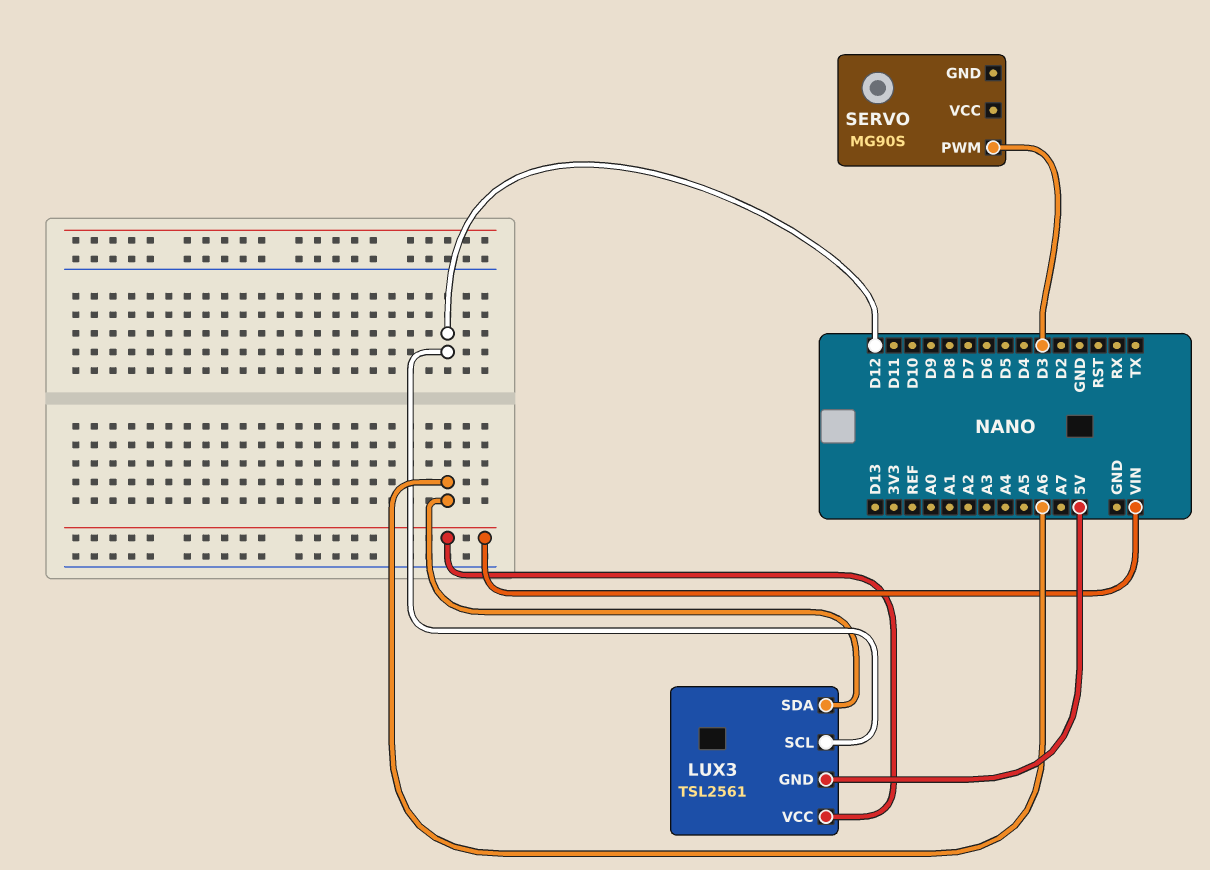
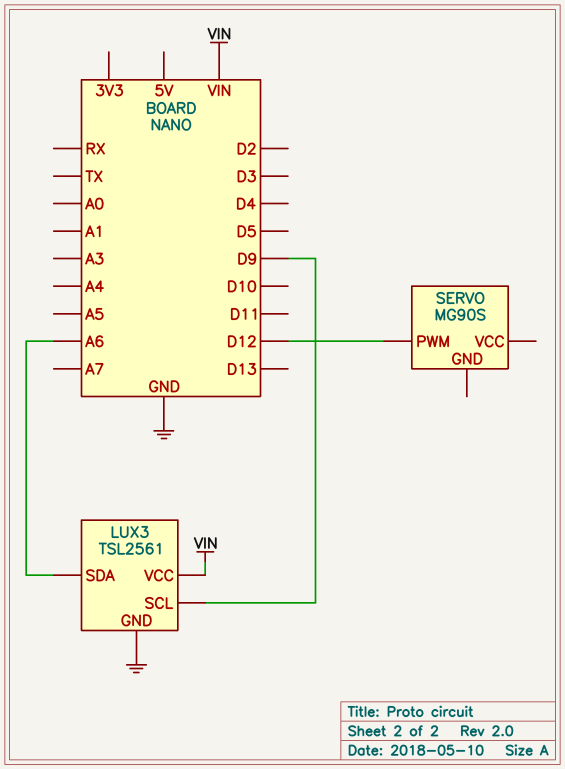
LUX3 pin GND: 5V -> GND
LUX3 pin SCL: D12 -> D9
SERVO pin PWM: D3 -> D12

